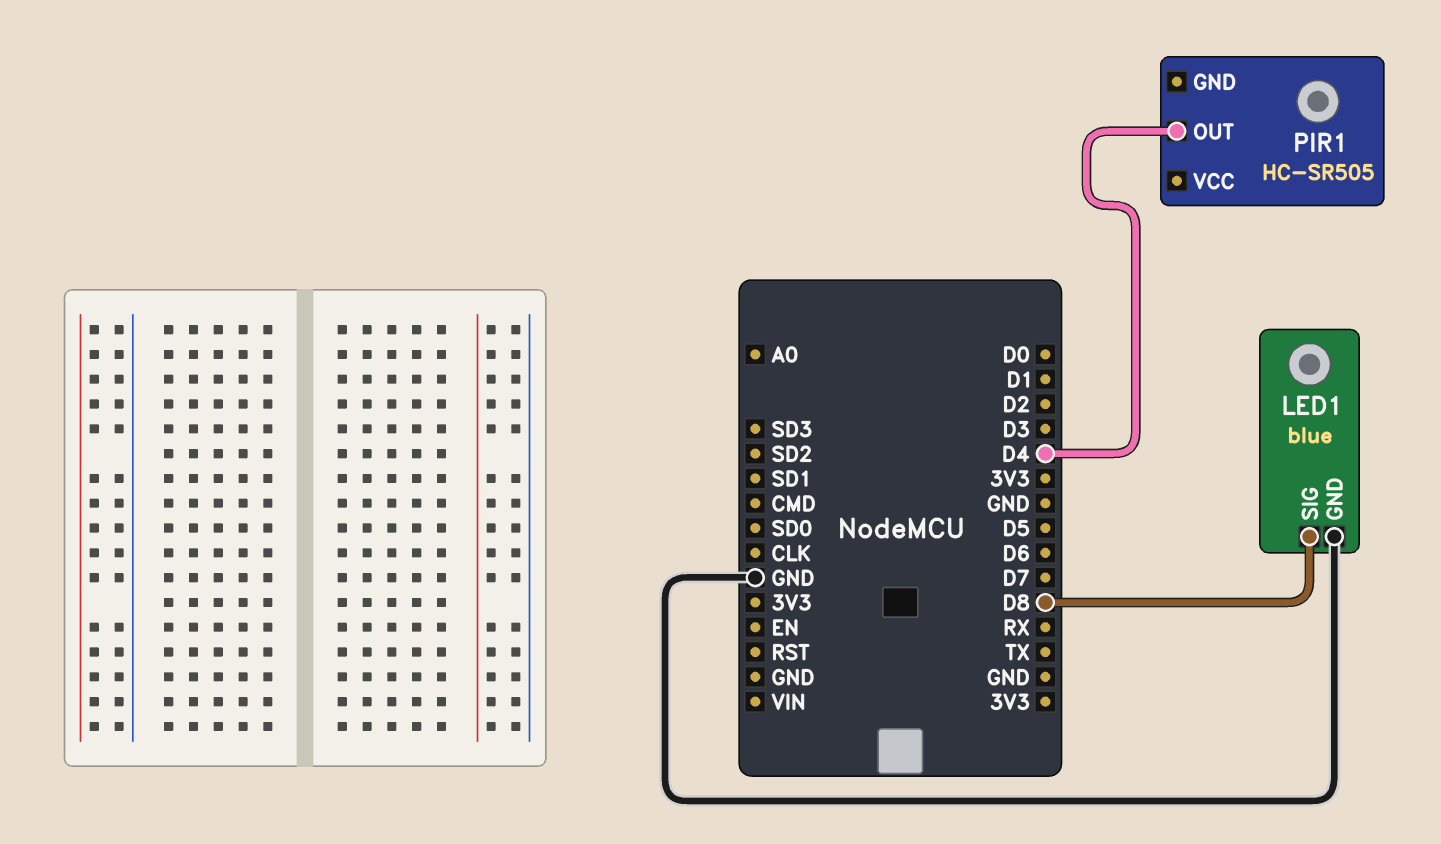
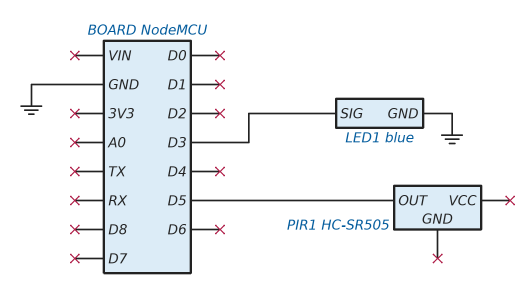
LED1 pin SIG: D8 -> D3
PIR1 pin OUT: D4 -> D5

